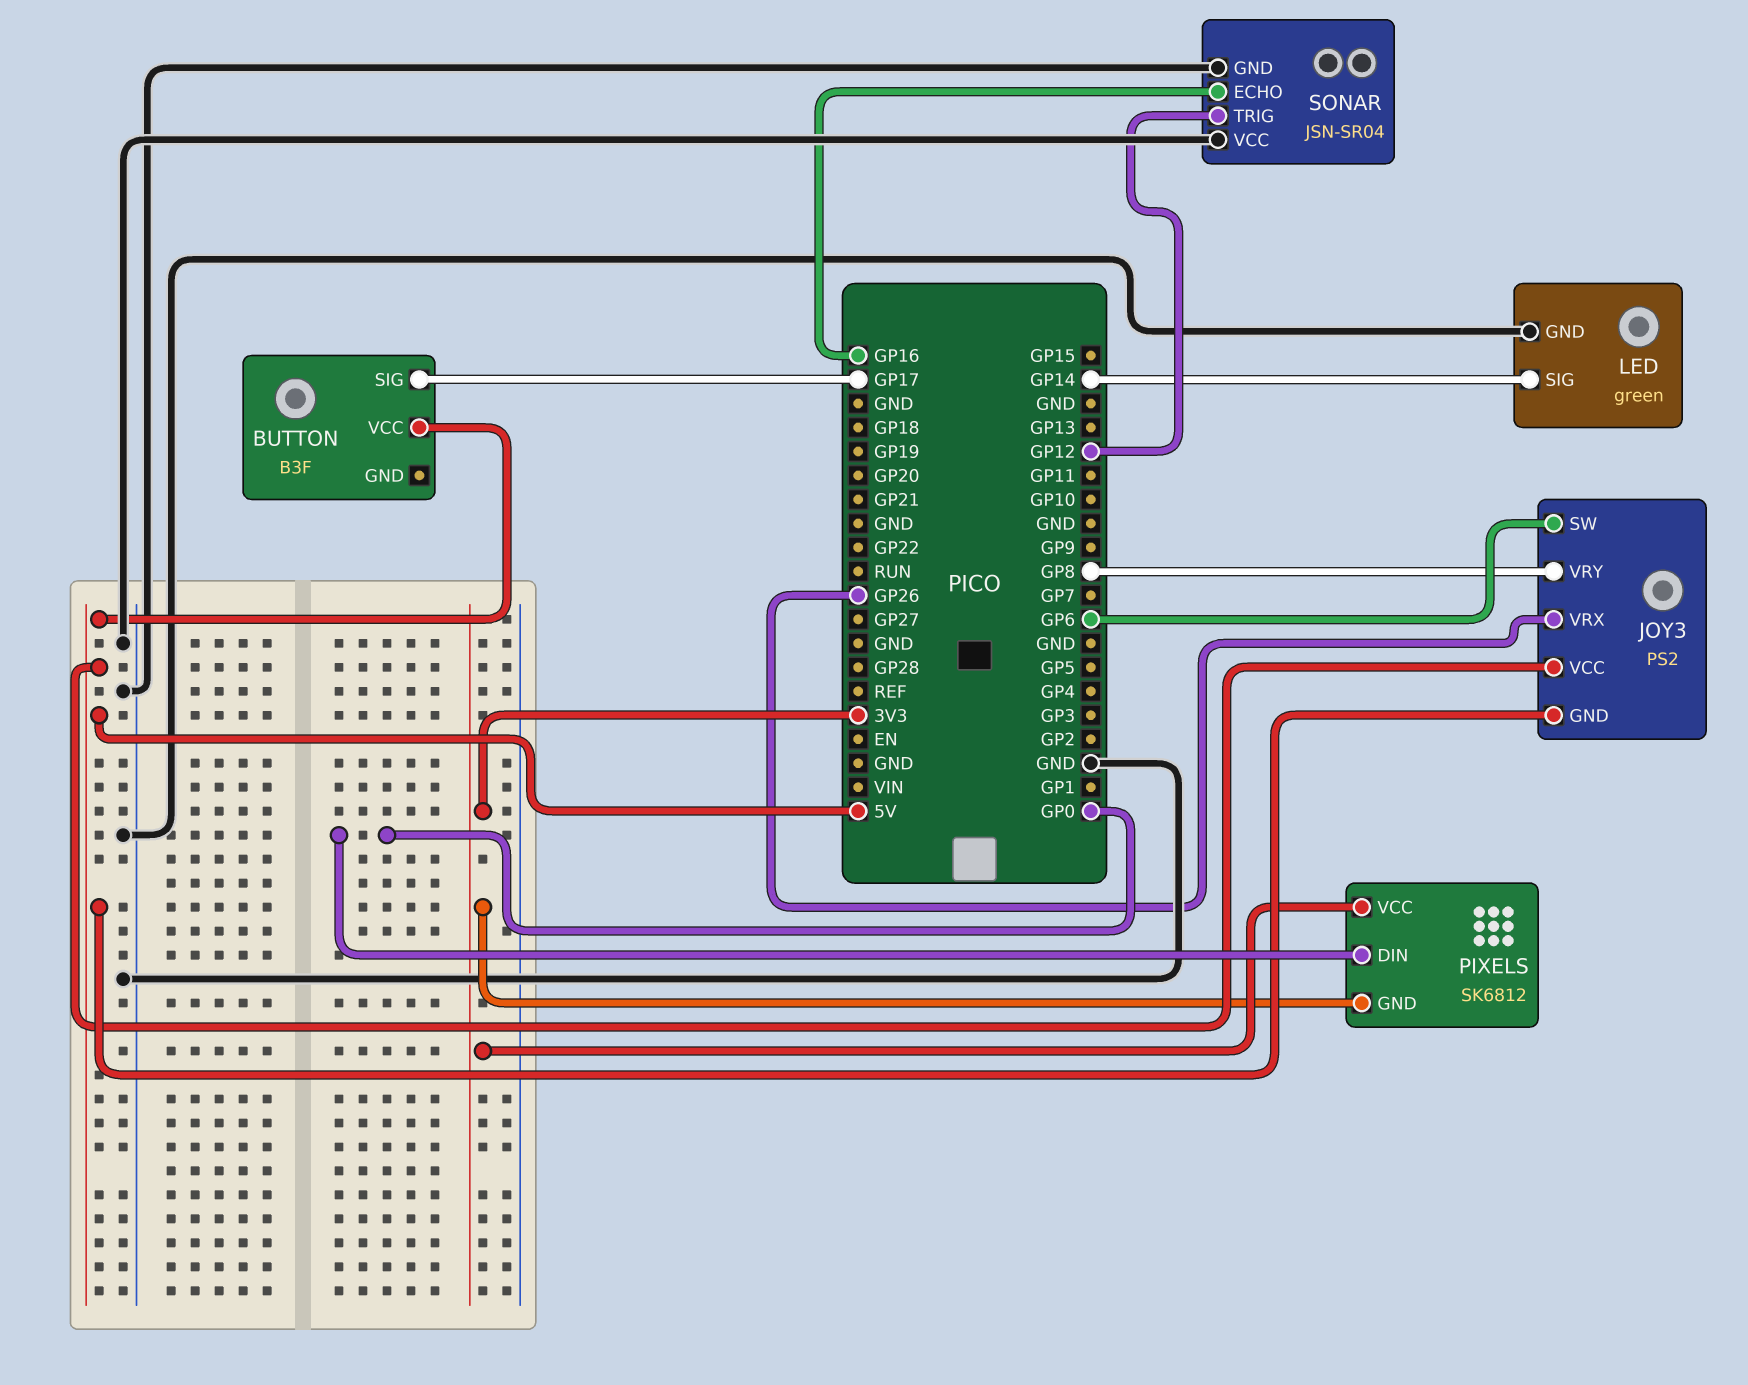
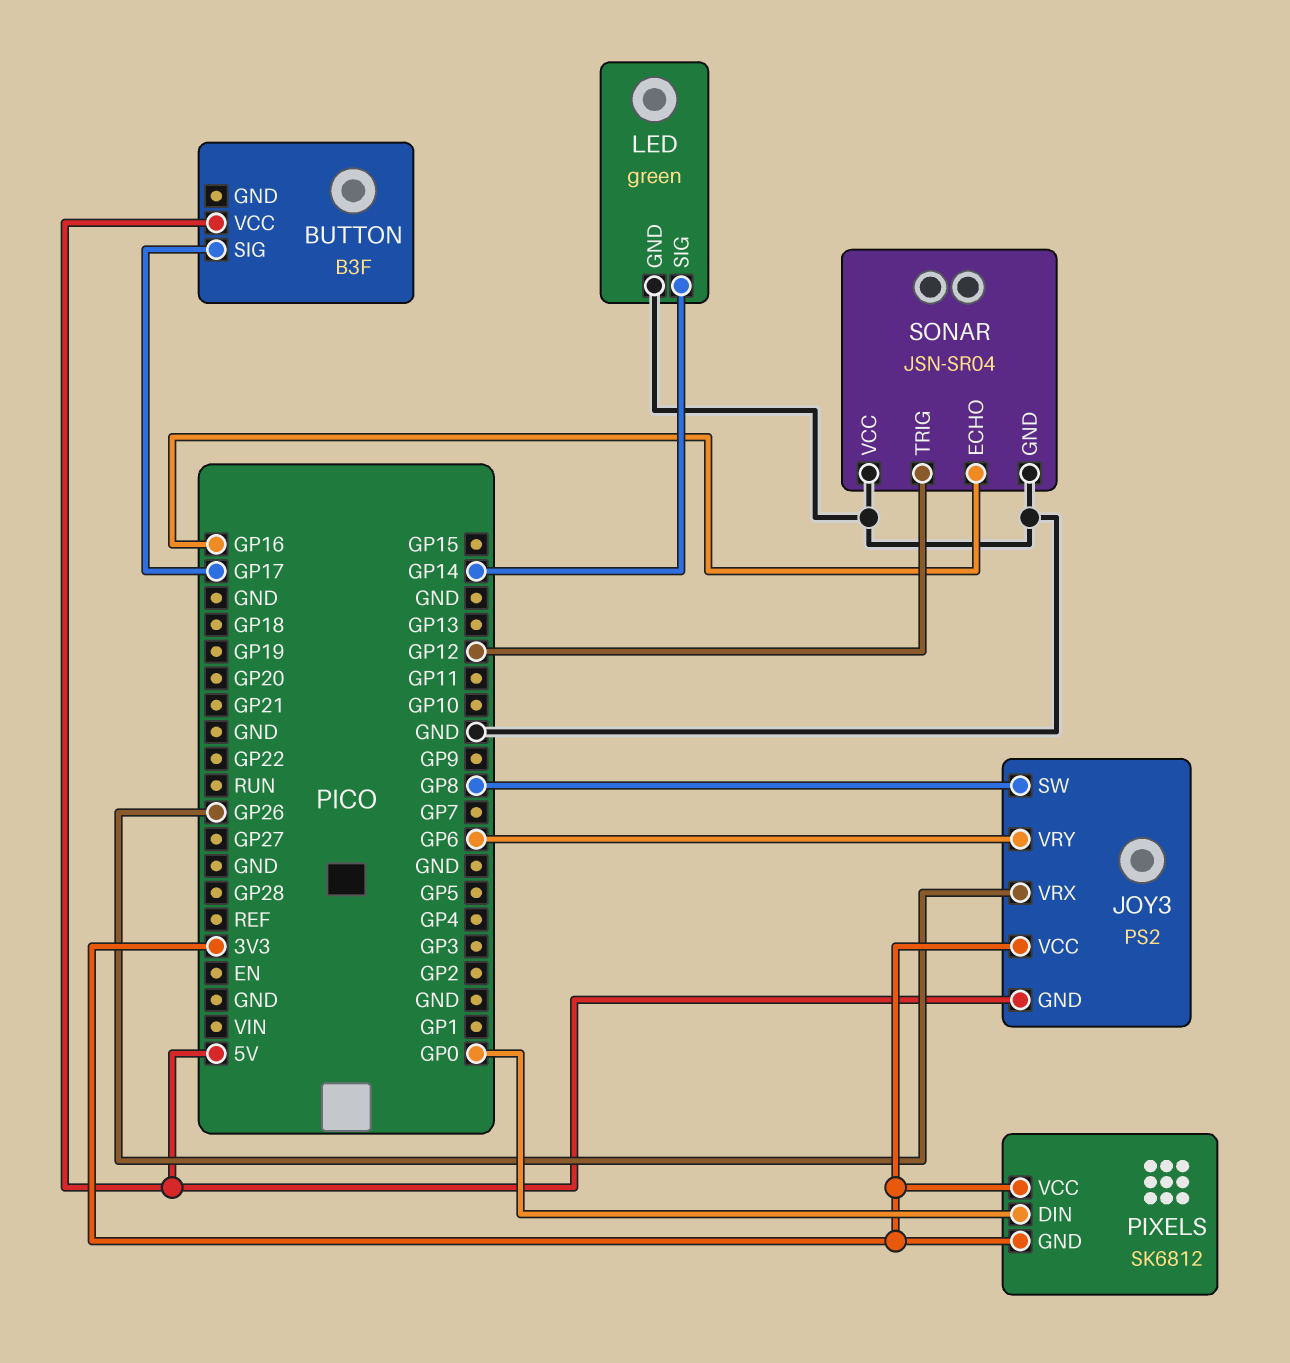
JOY3 pin SW: GP6 -> GP8
JOY3 pin VCC: 5V -> 3V3
JOY3 pin VRY: GP8 -> GP6

